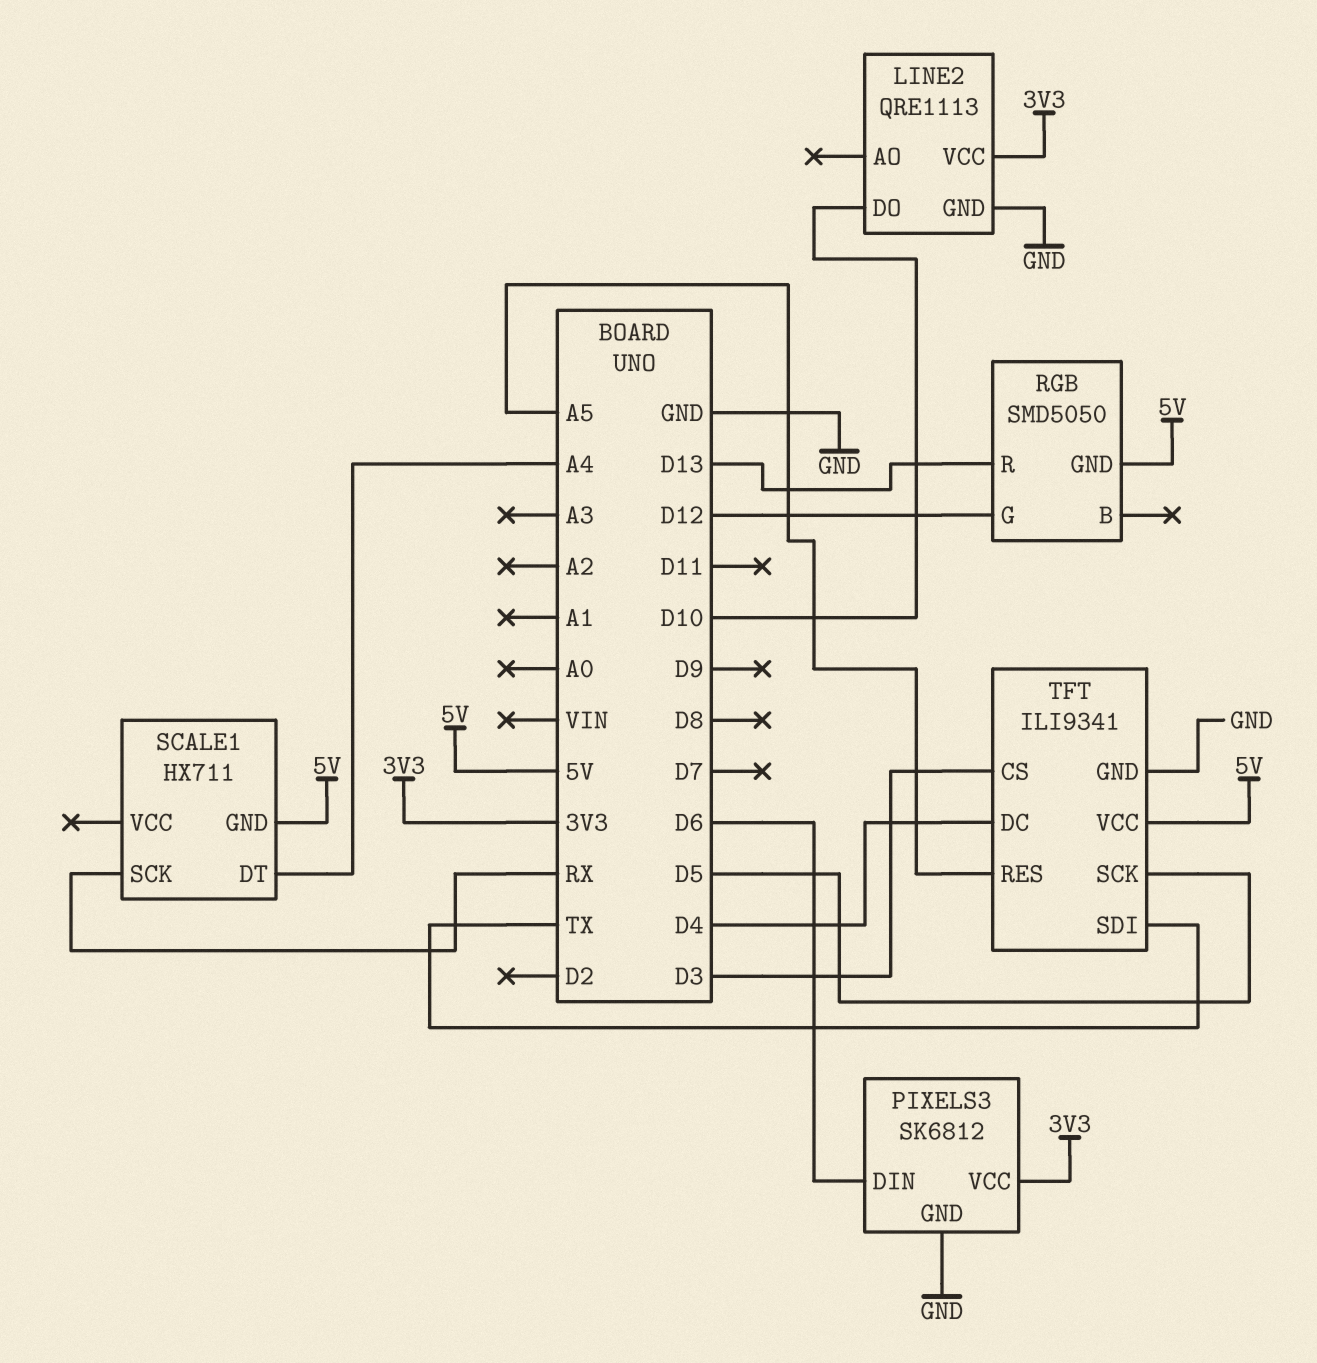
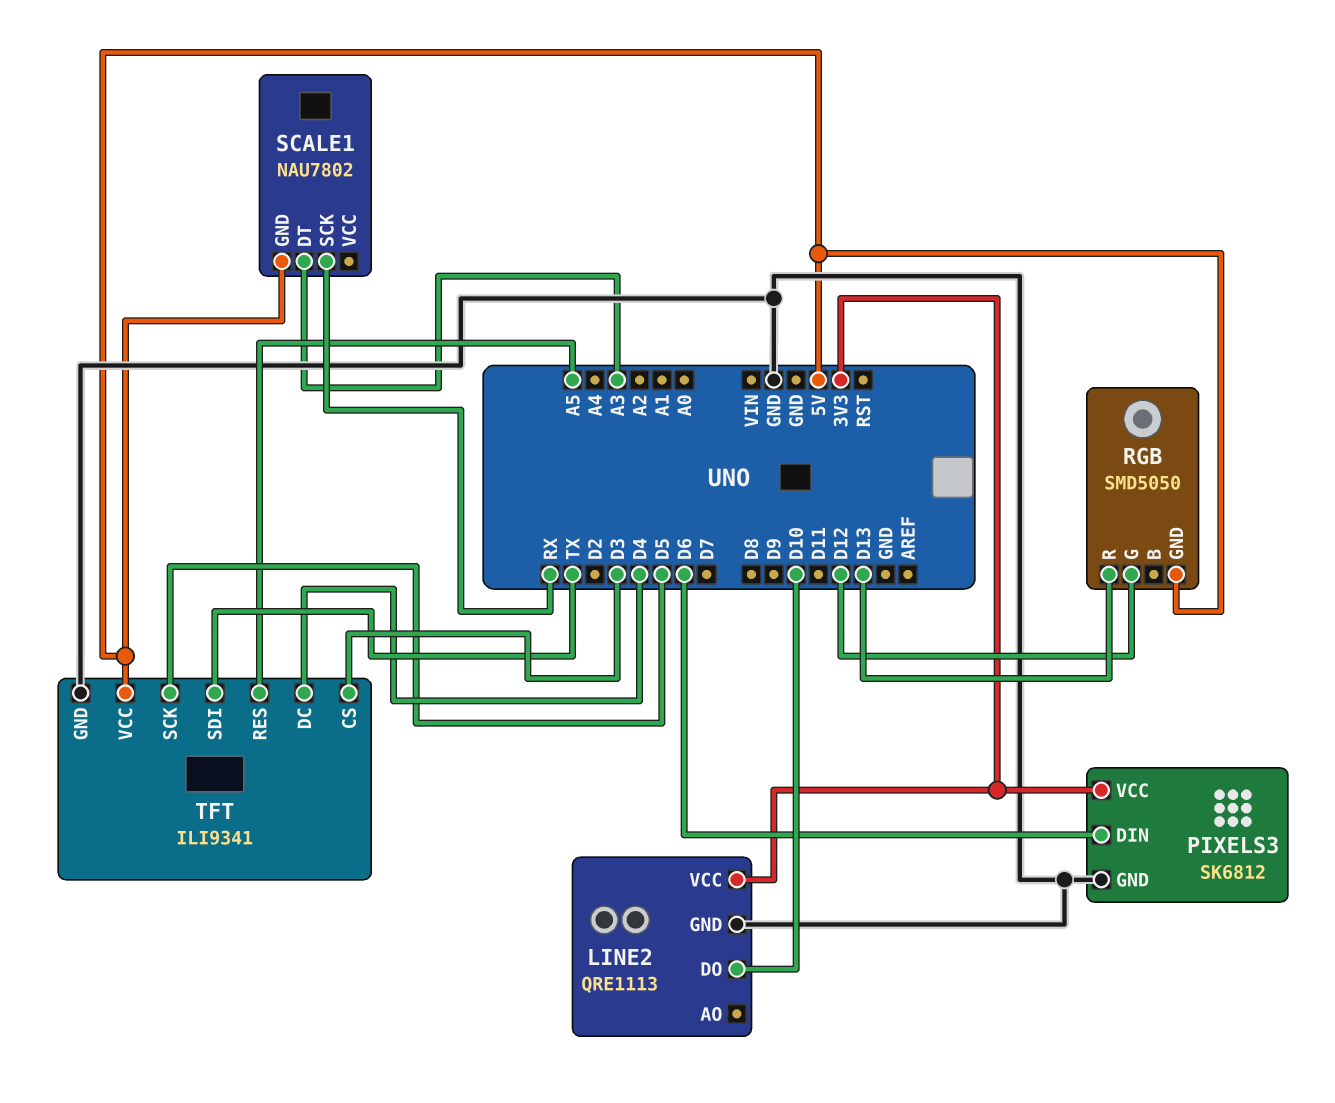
SCALE1: HX711 -> NAU7802
SCALE1 pin DT: A4 -> A3

